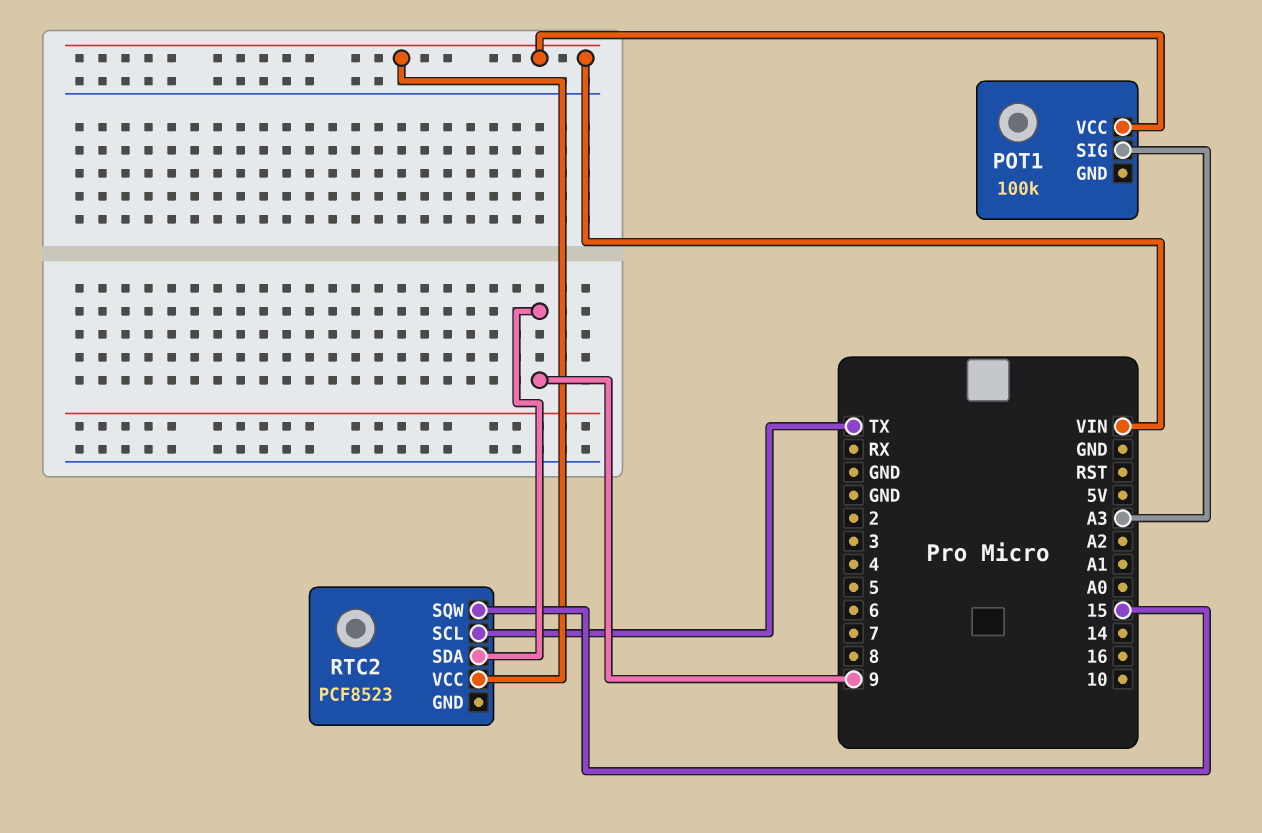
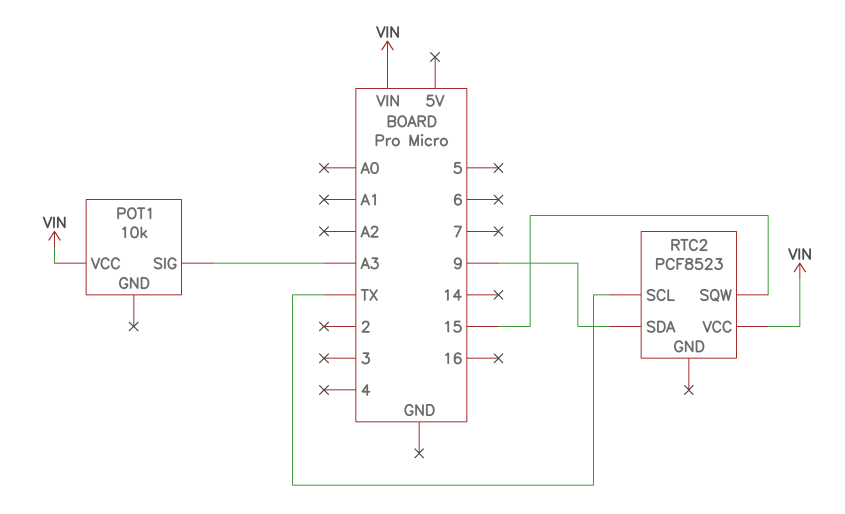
POT1: 100k -> 10k

